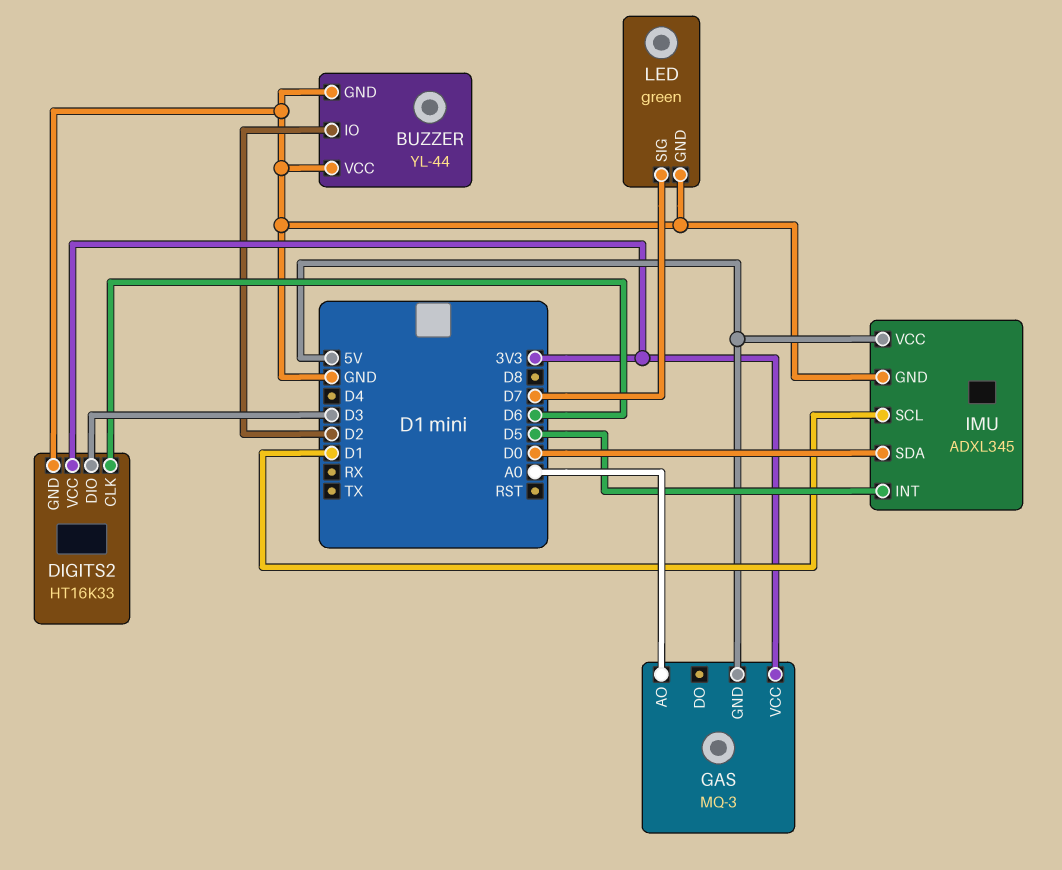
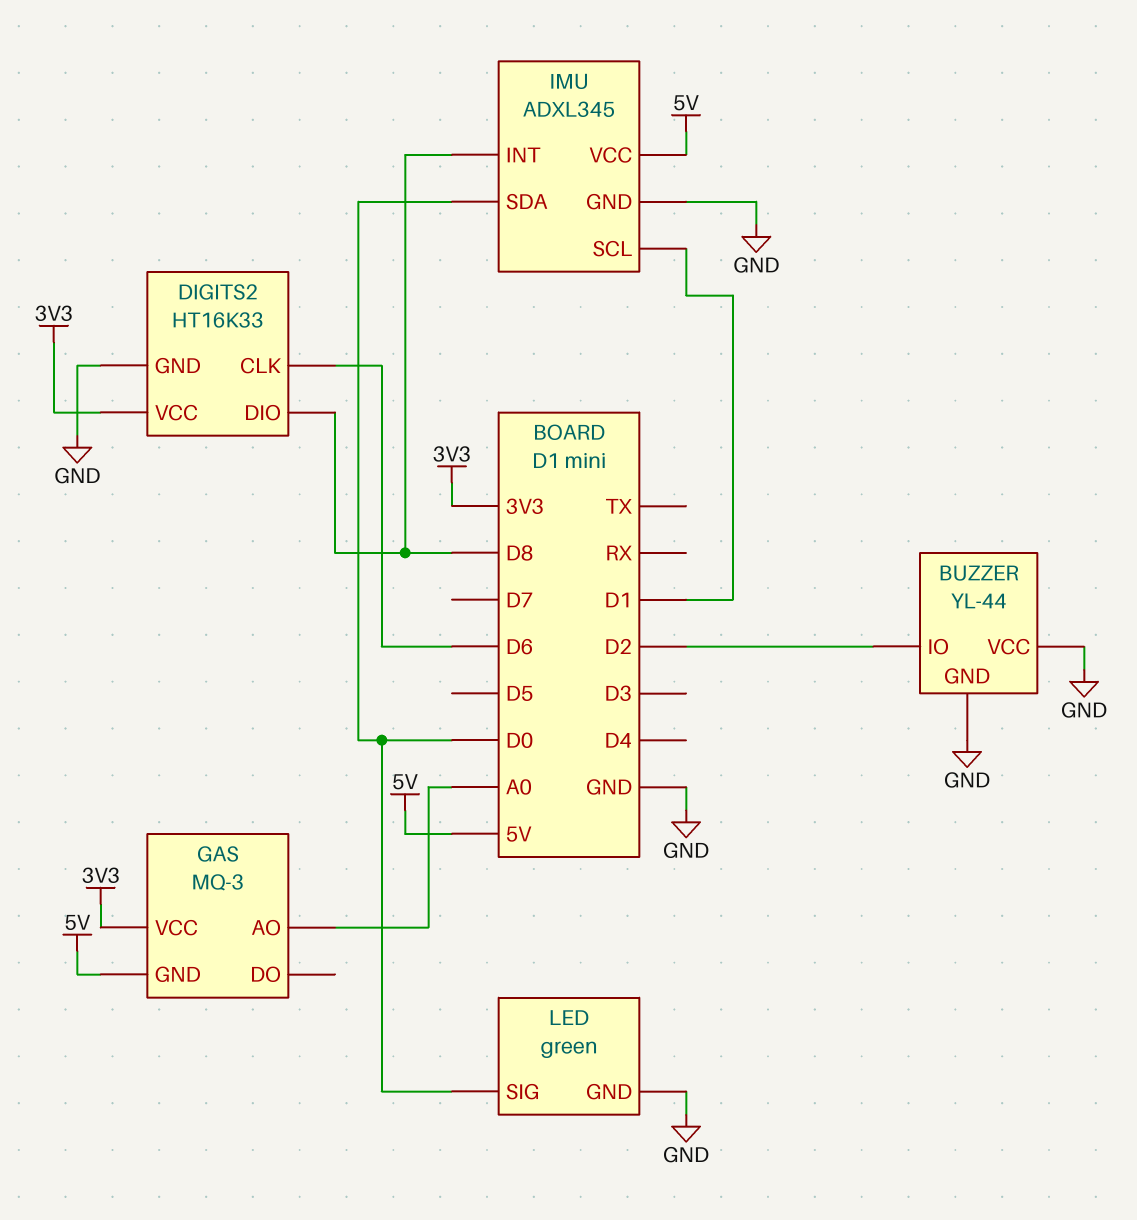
DIGITS2 pin DIO: D3 -> D8
IMU pin INT: D5 -> D8
LED pin SIG: D7 -> D0

